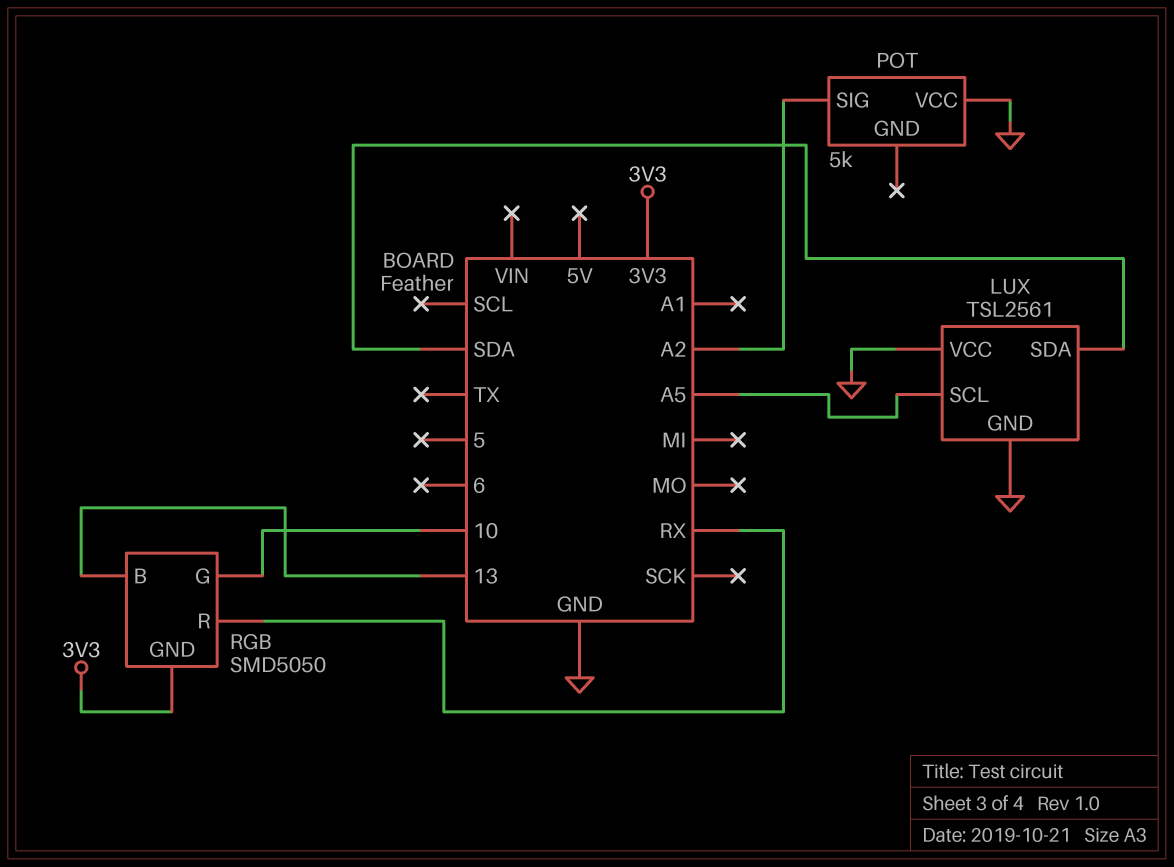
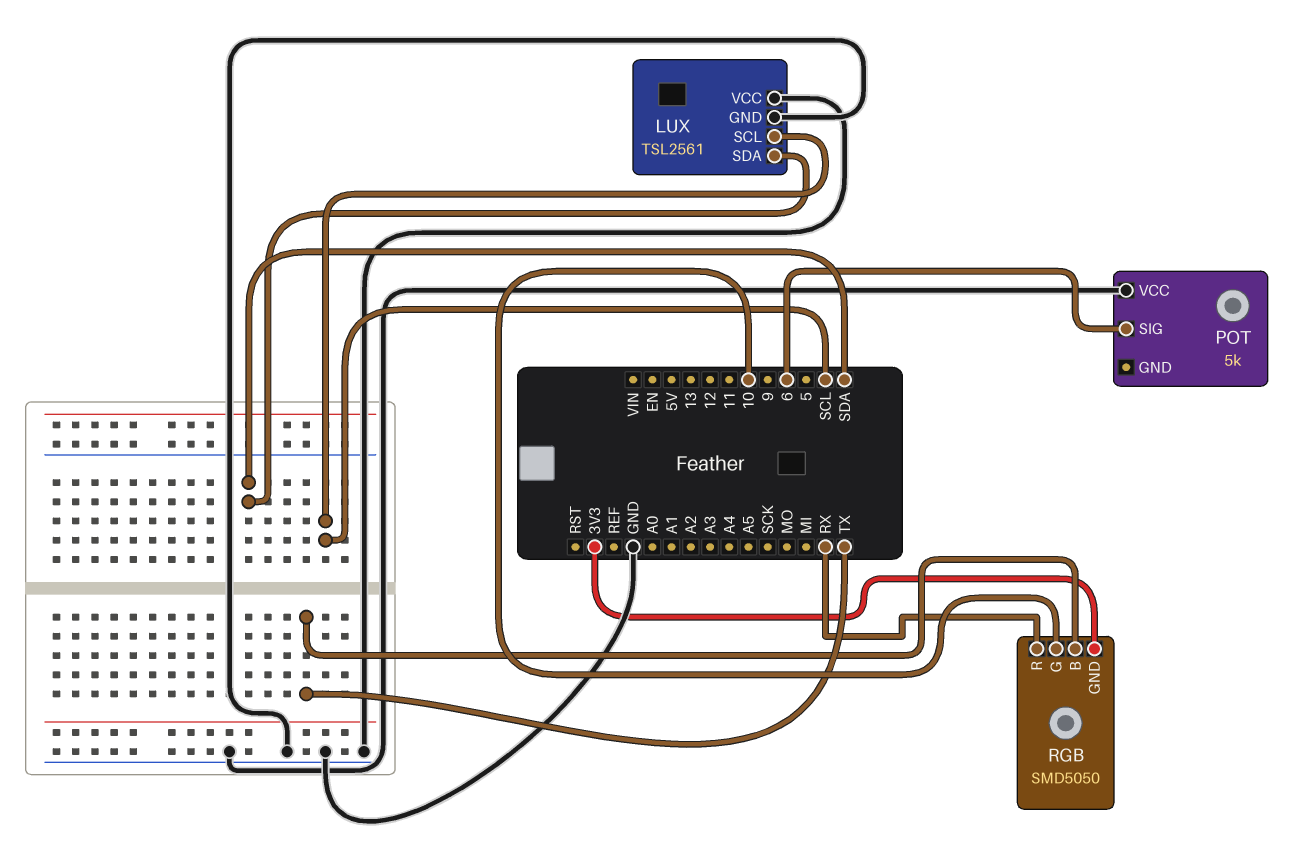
LUX pin SCL: A5 -> SCL
POT pin SIG: A2 -> 6
RGB pin B: 13 -> TX

